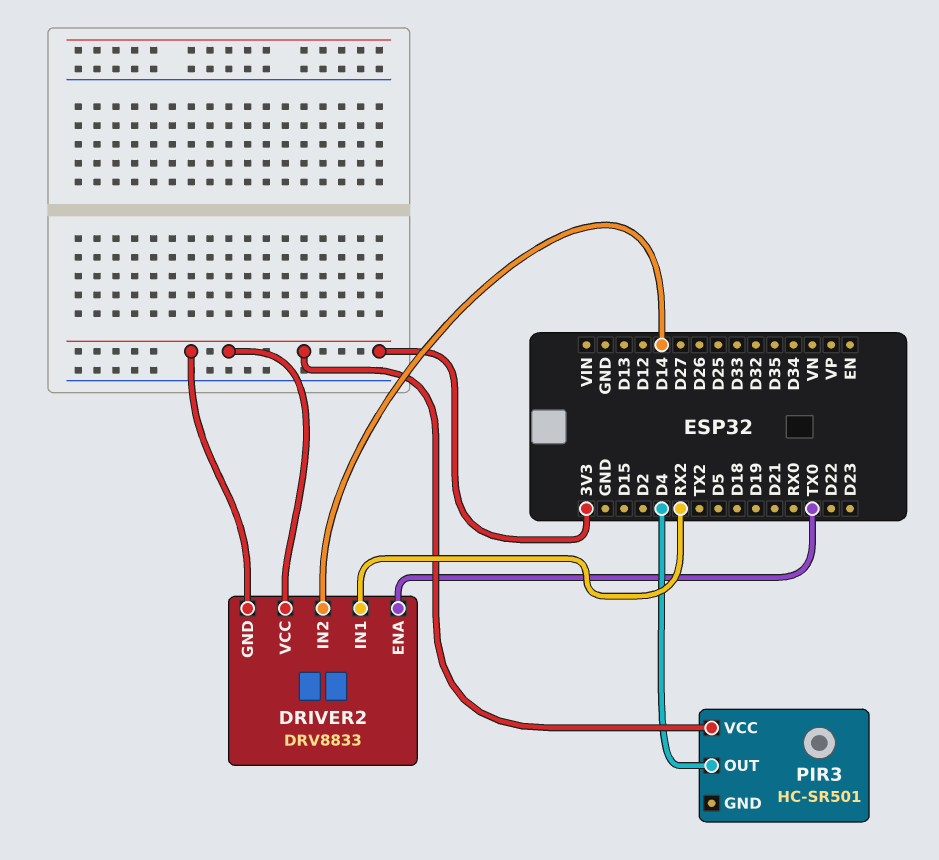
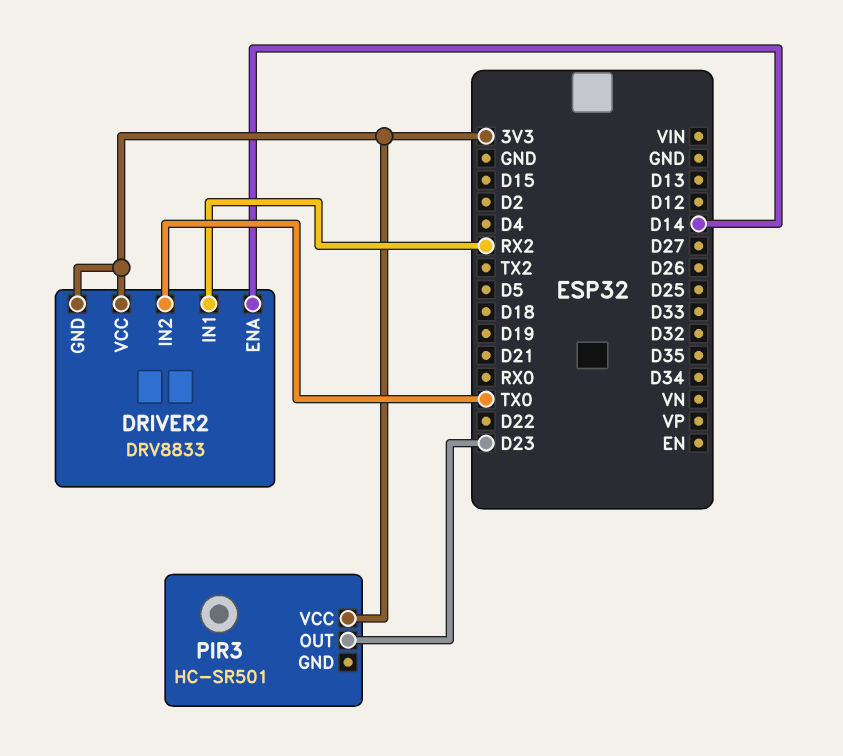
DRIVER2 pin ENA: TX0 -> D14
DRIVER2 pin IN2: D14 -> TX0
PIR3 pin OUT: D4 -> D23

